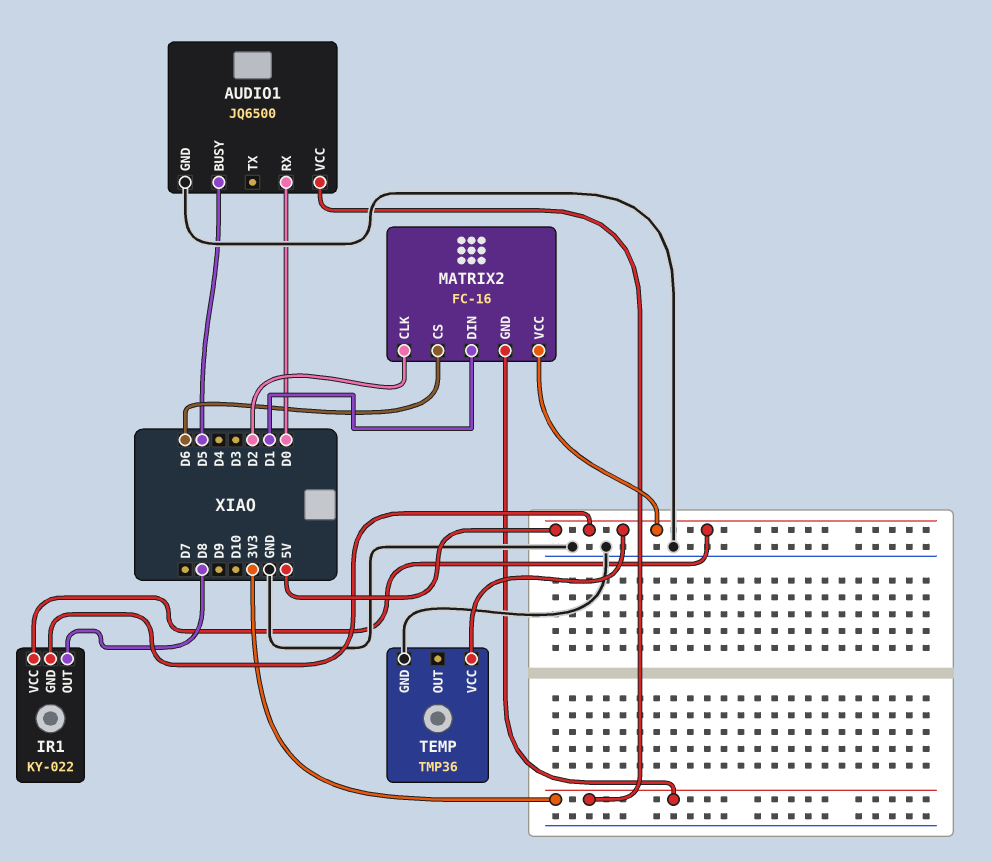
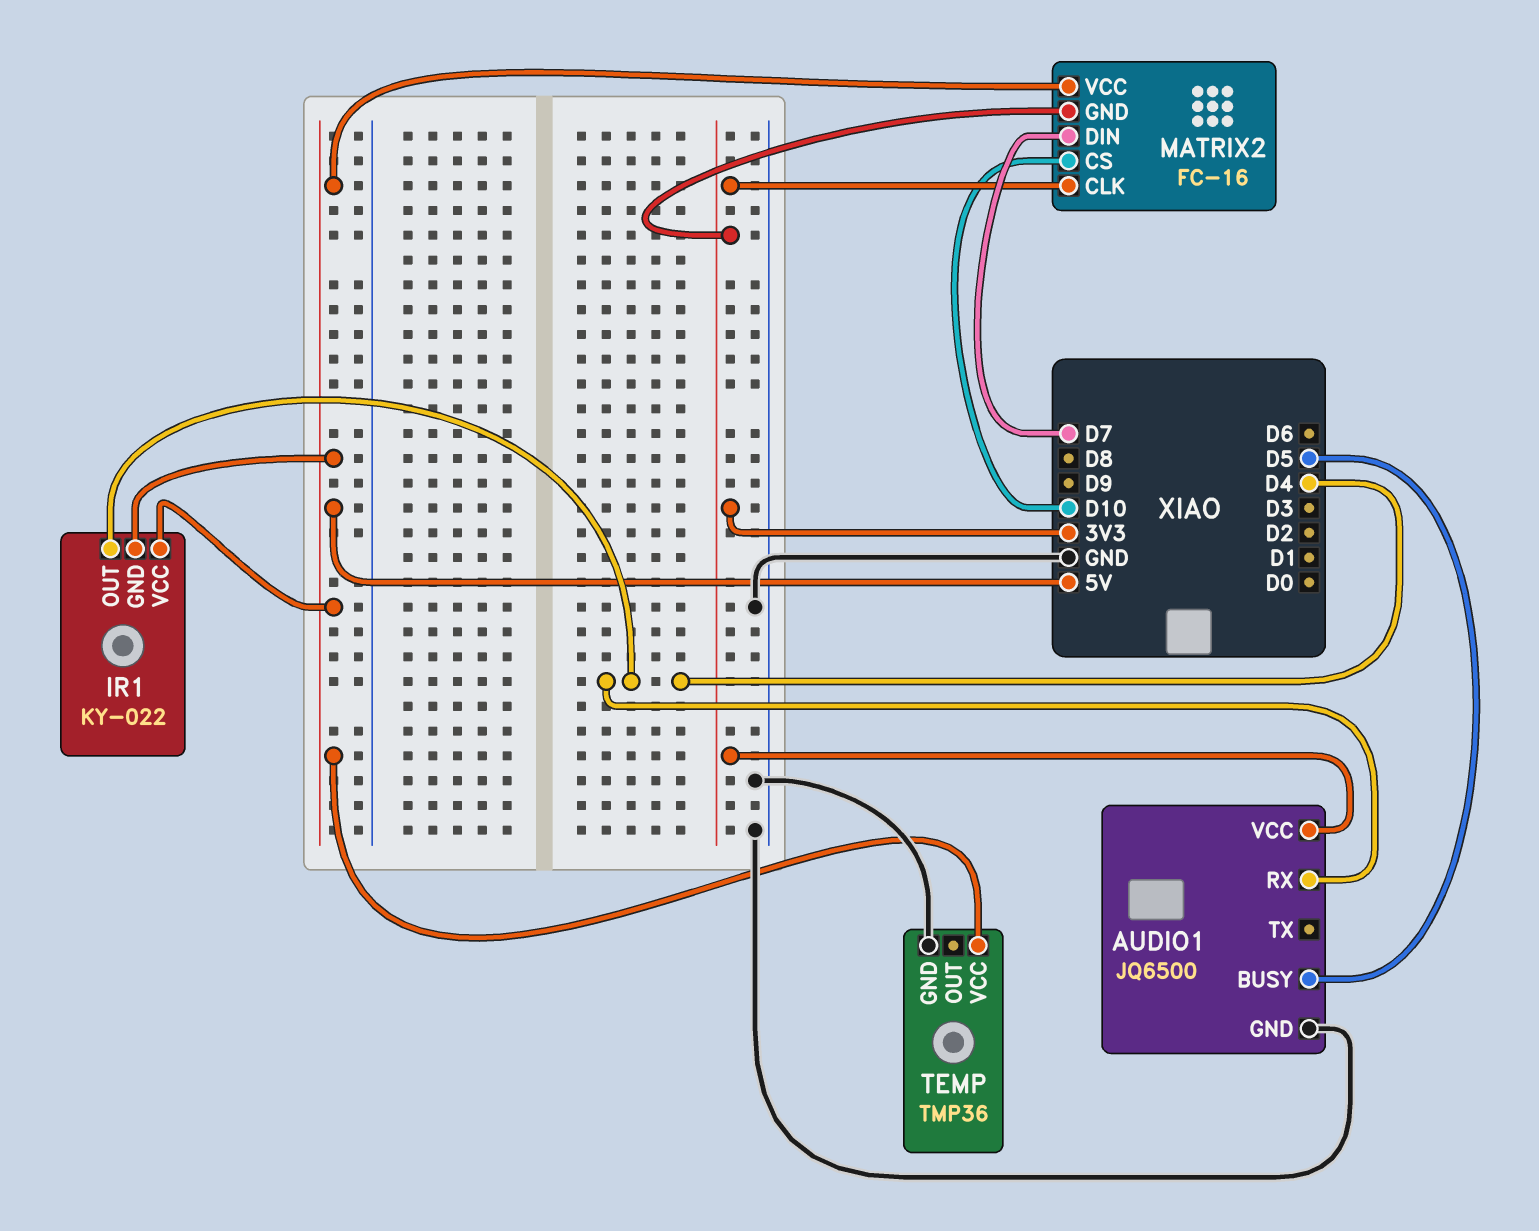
AUDIO1 pin RX: D0 -> D4
IR1 pin OUT: D8 -> D4
MATRIX2 pin CLK: D2 -> 3V3
MATRIX2 pin CS: D6 -> D10
MATRIX2 pin DIN: D1 -> D7

